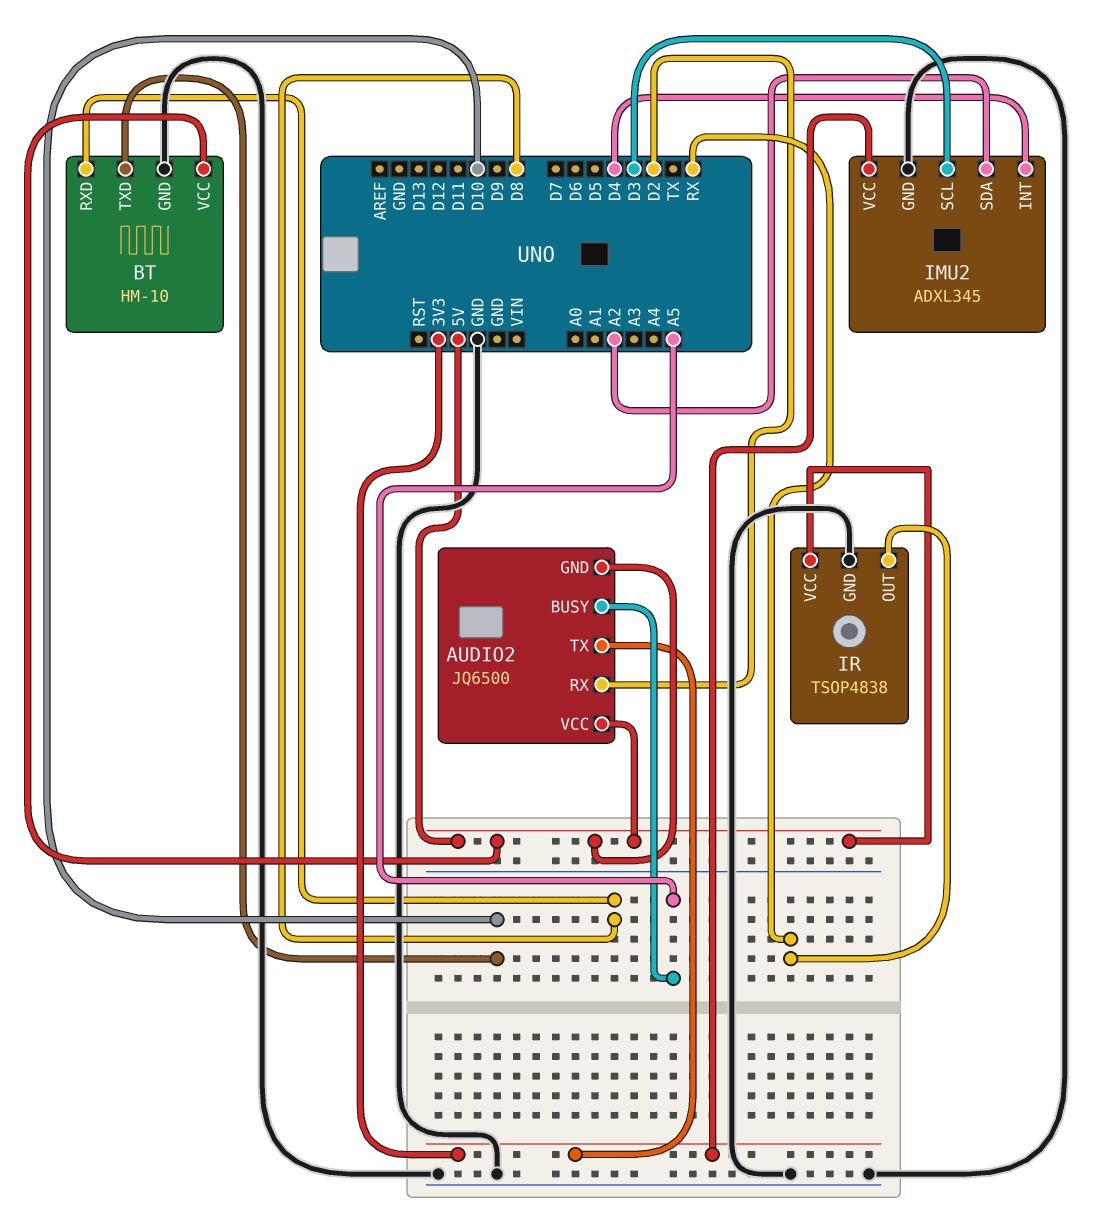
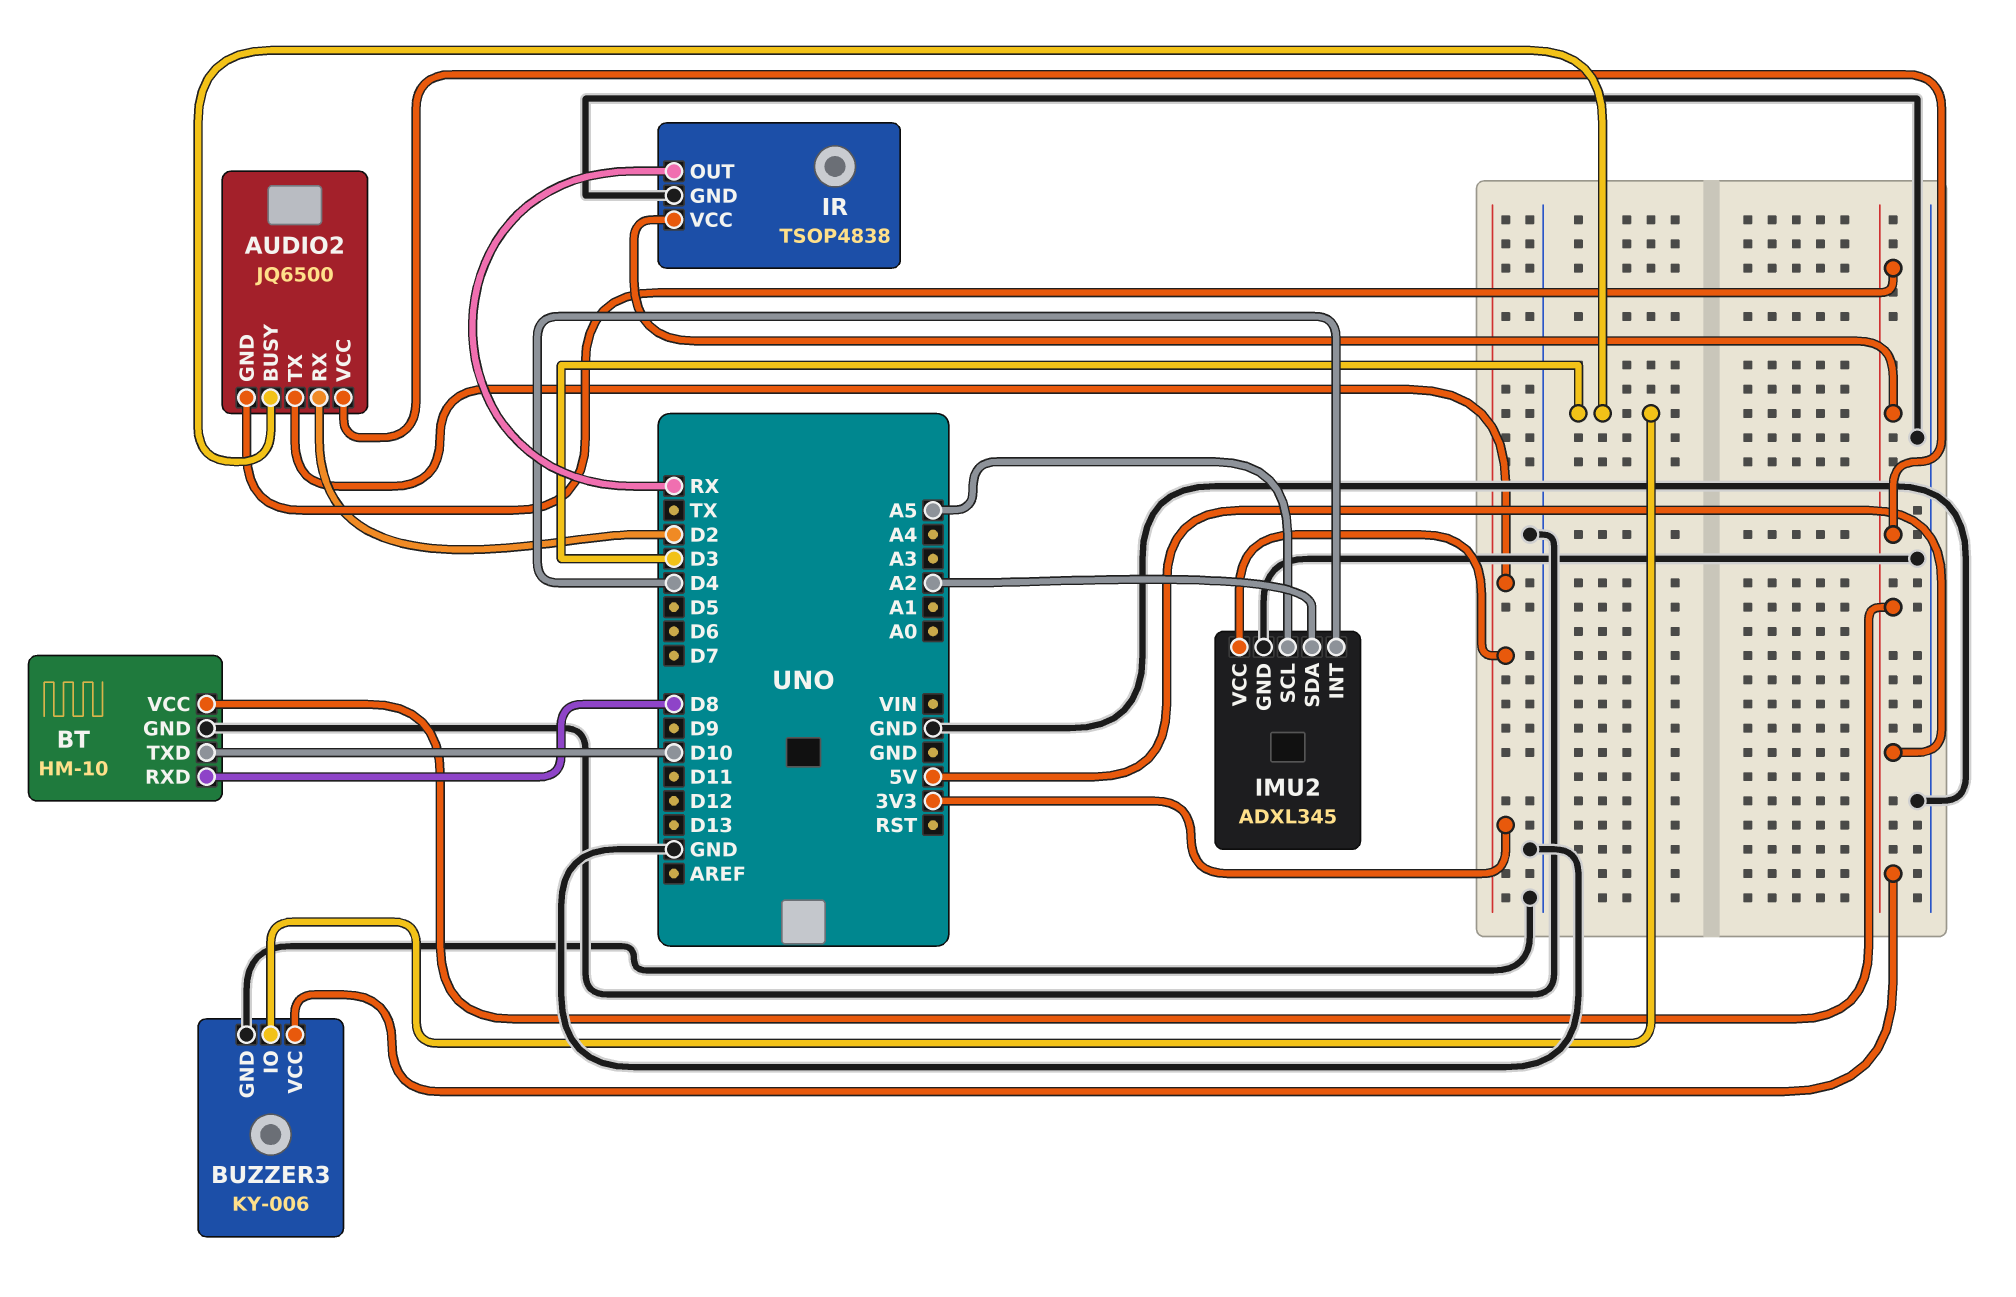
AUDIO2 pin BUSY: A5 -> D3
BUZZER3: none -> KY-006
BUZZER3 pin GND: none -> GND
BUZZER3 pin IO: none -> D3
BUZZER3 pin VCC: none -> 5V
IMU2 pin SCL: D3 -> A5

